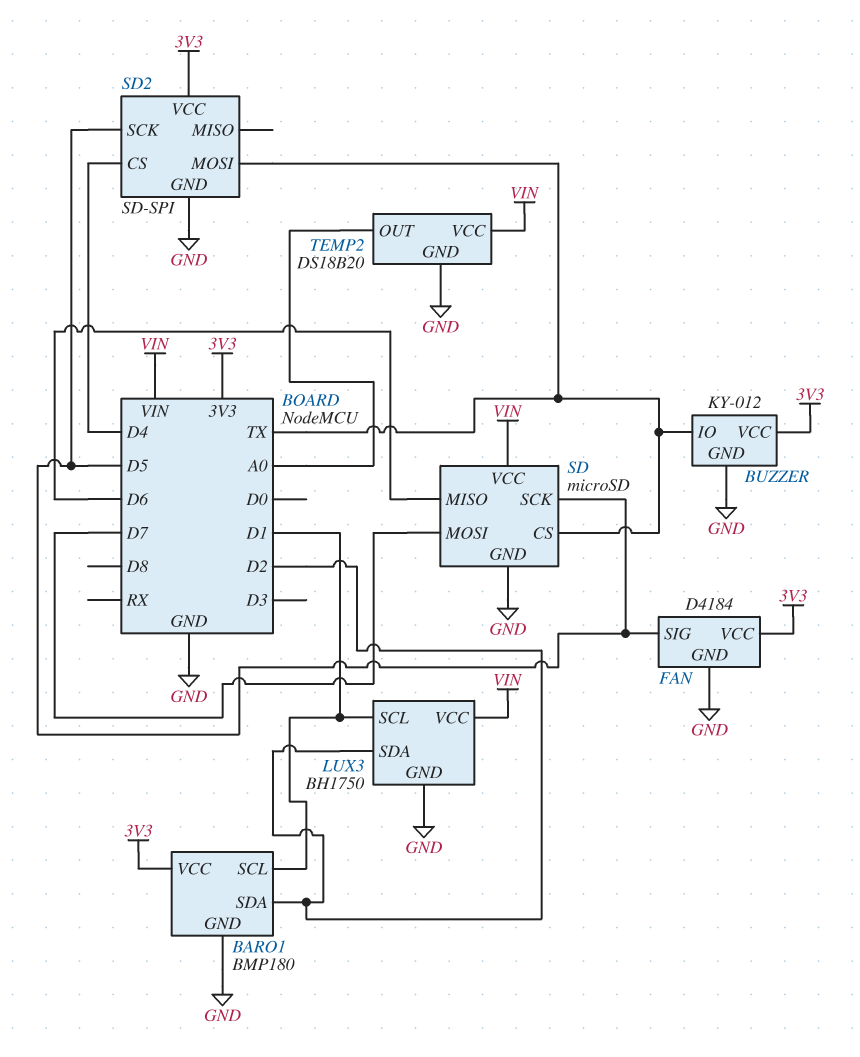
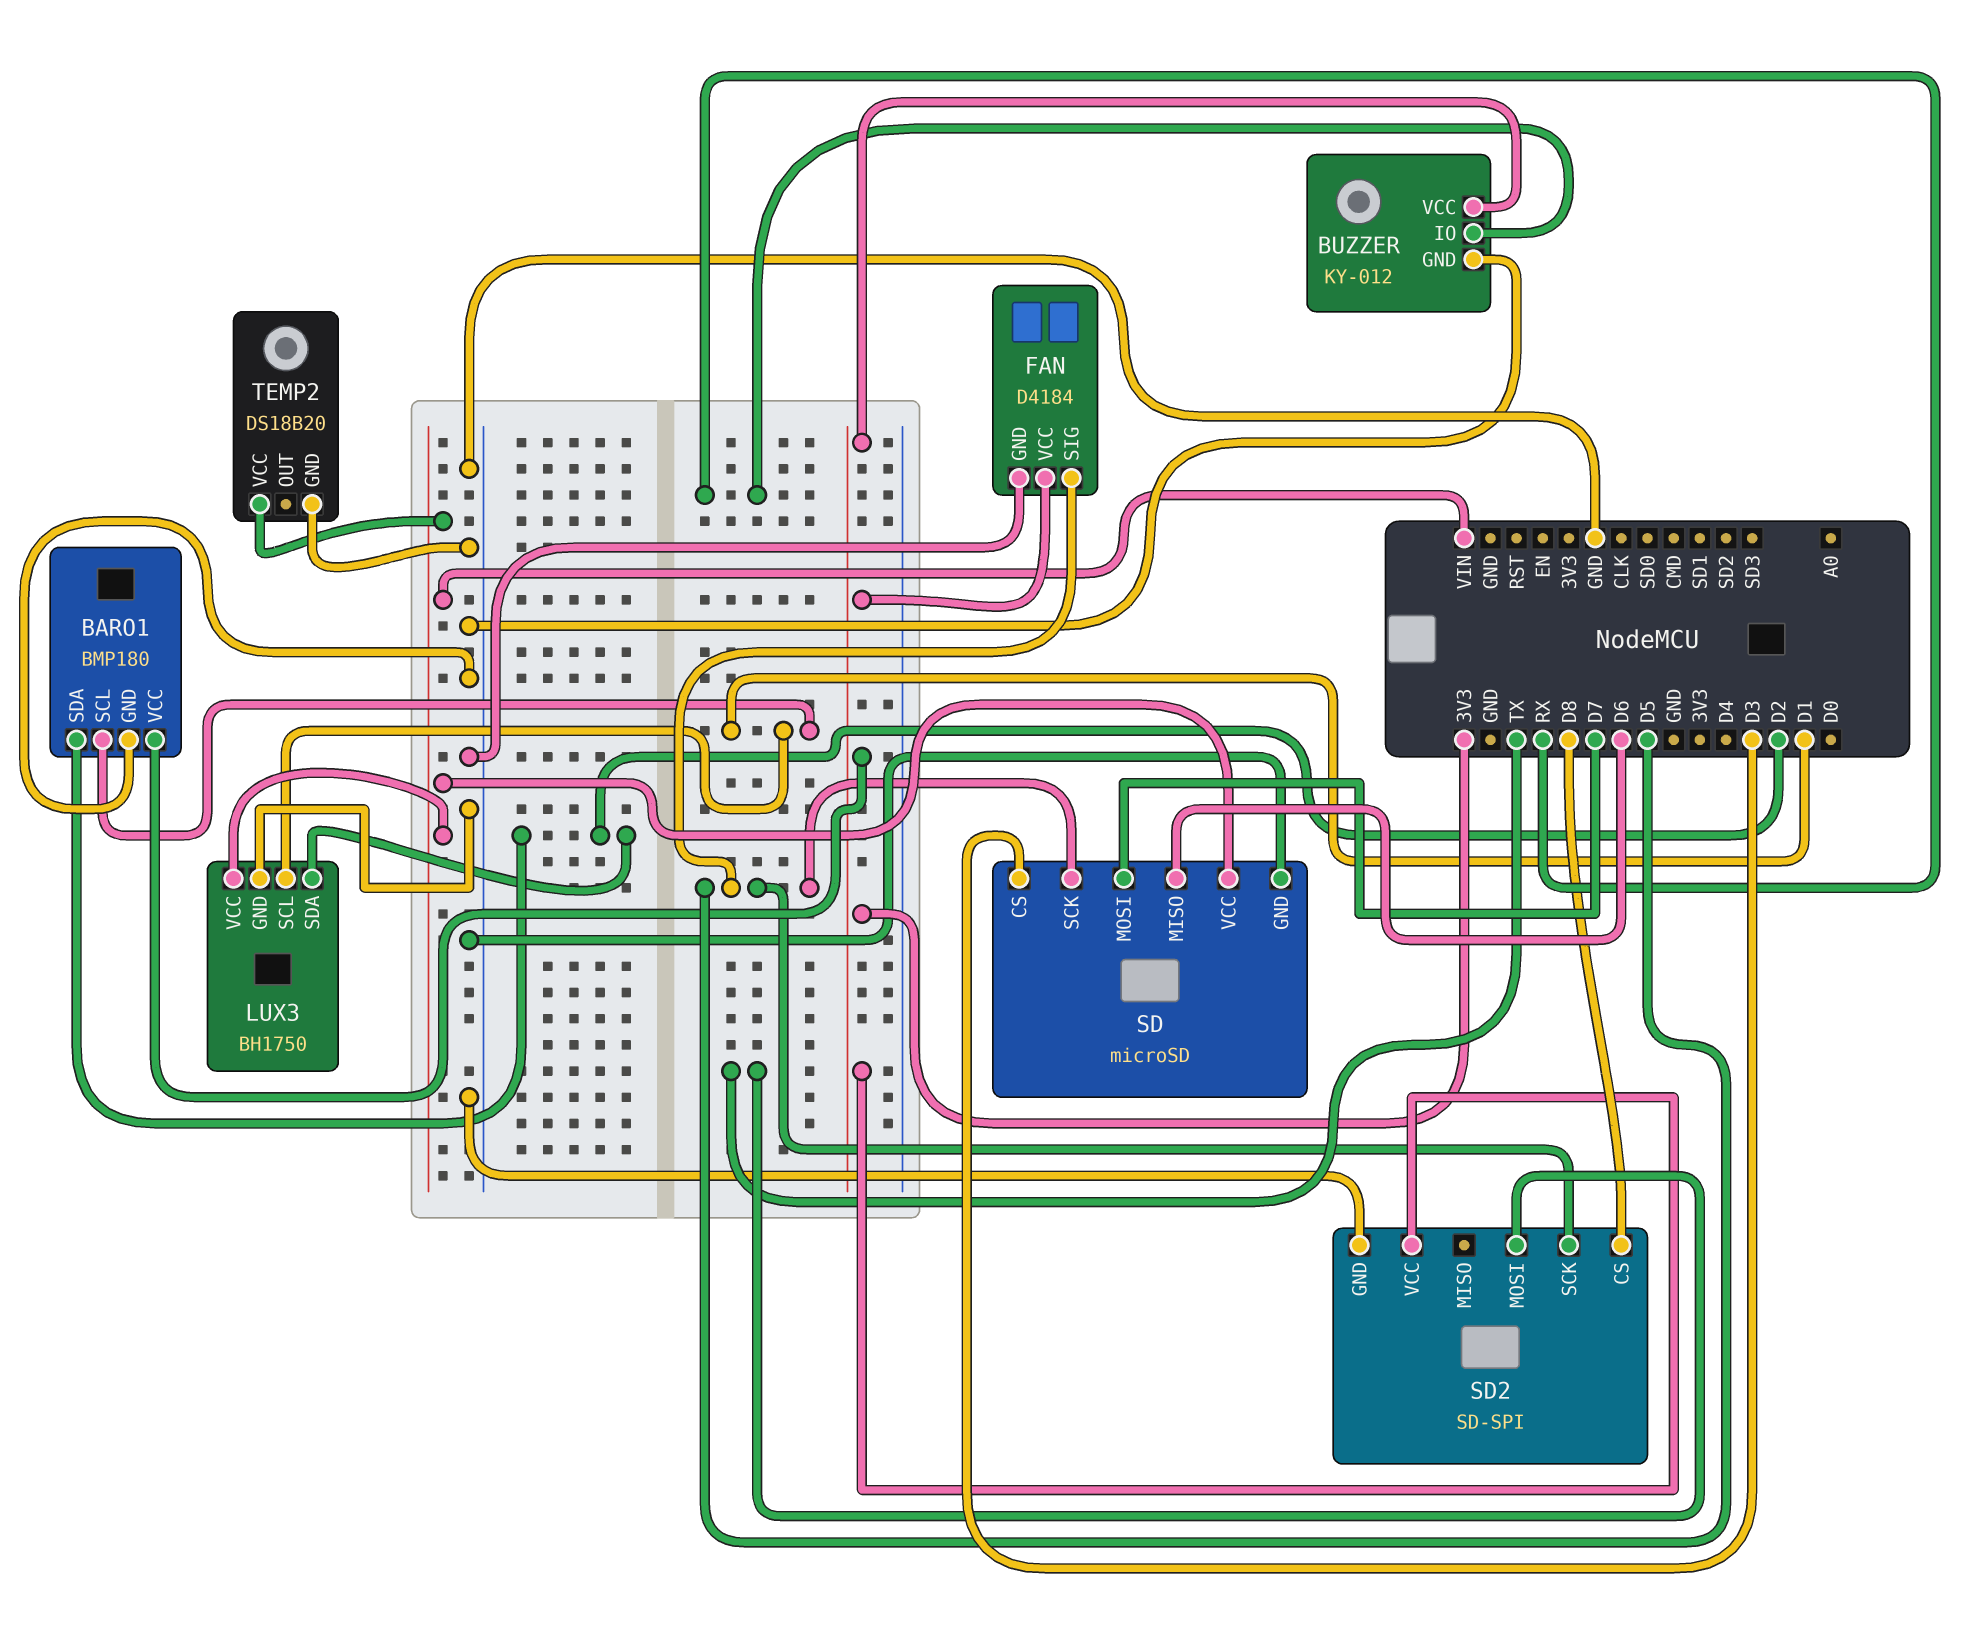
BUZZER pin IO: TX -> RX
SD pin CS: TX -> D3
SD2 pin CS: D4 -> D8
TEMP2 pin OUT: A0 -> none

